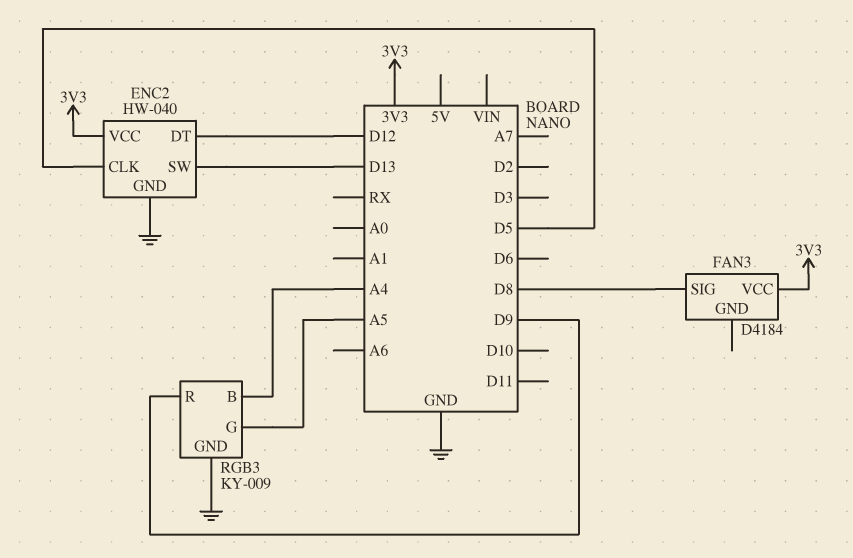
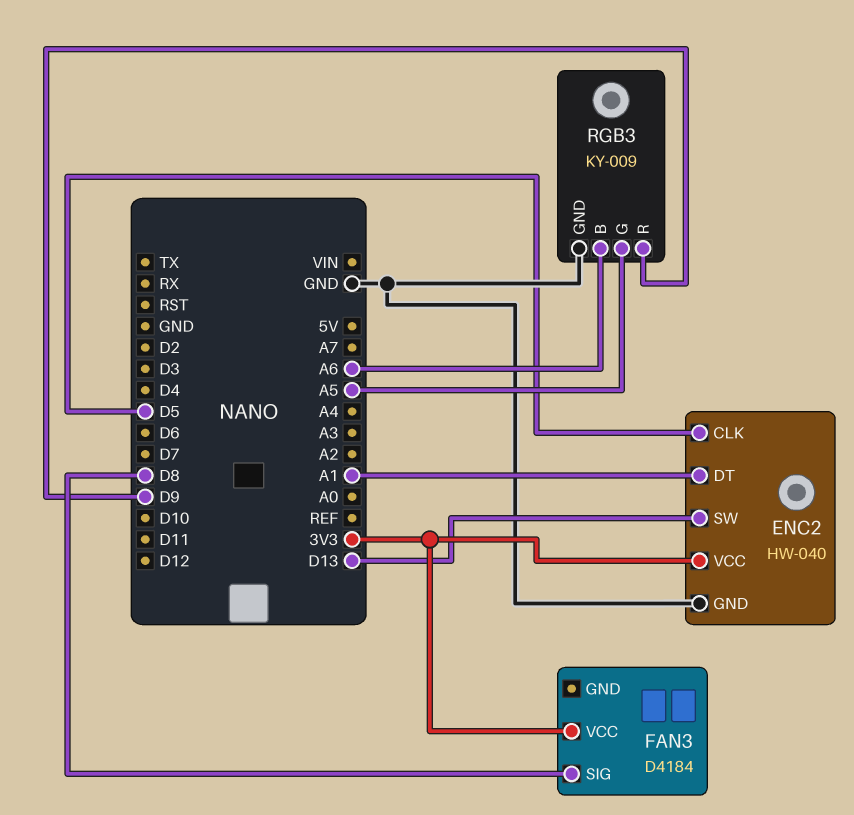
ENC2 pin DT: D12 -> A1
RGB3 pin B: A4 -> A6

